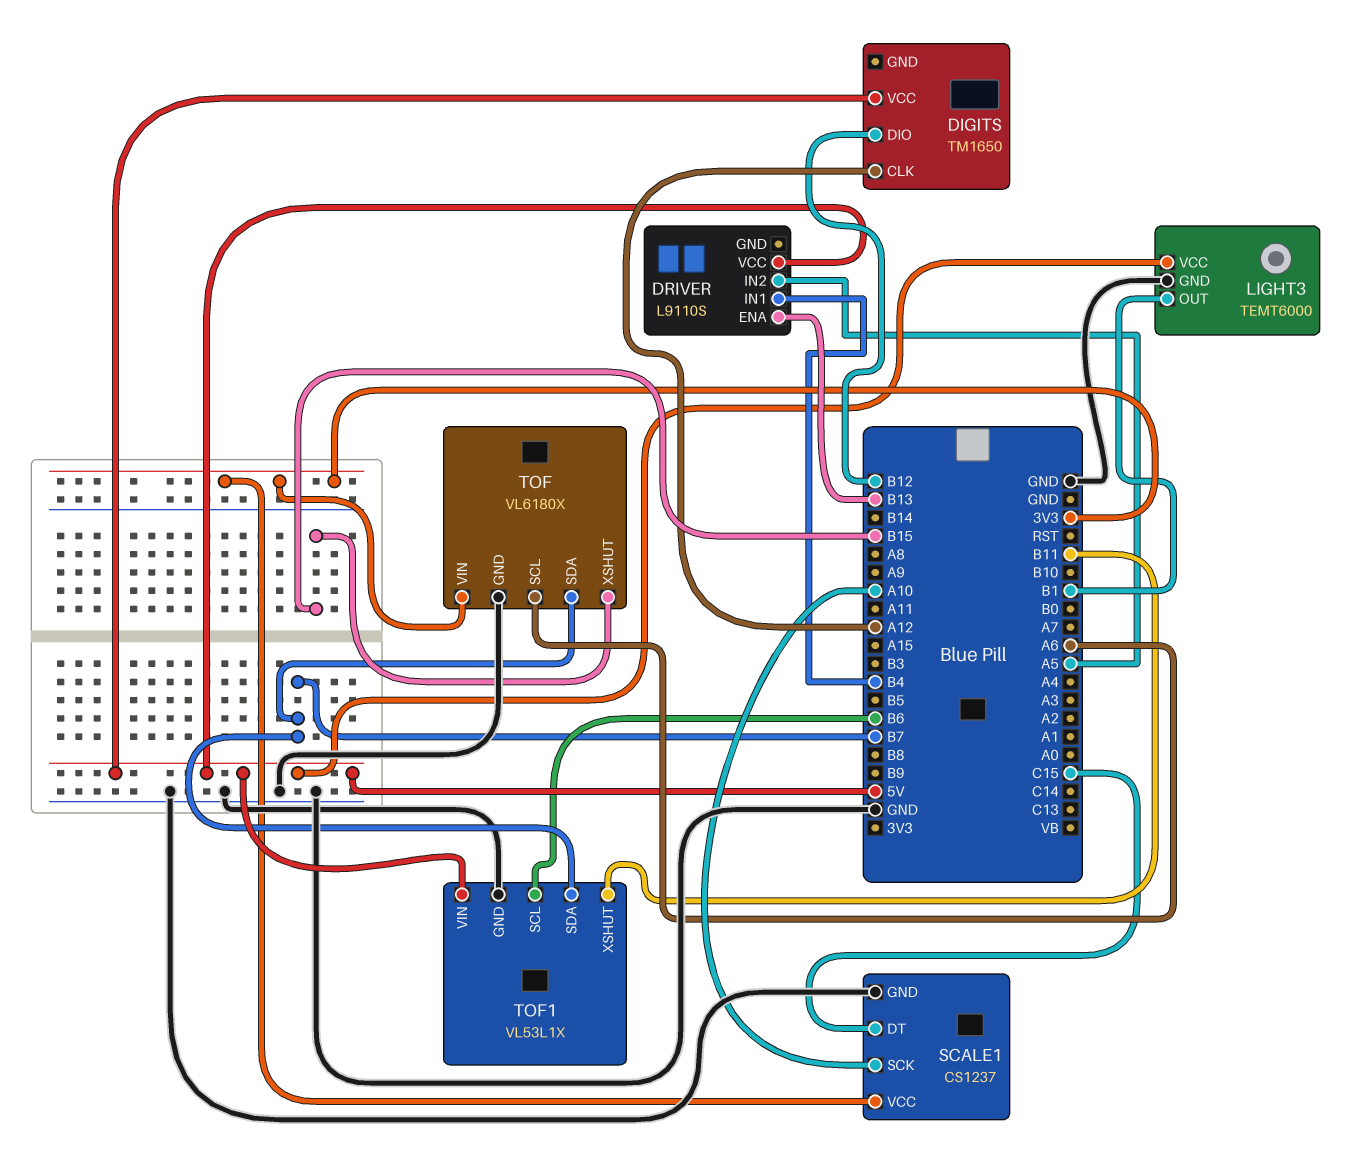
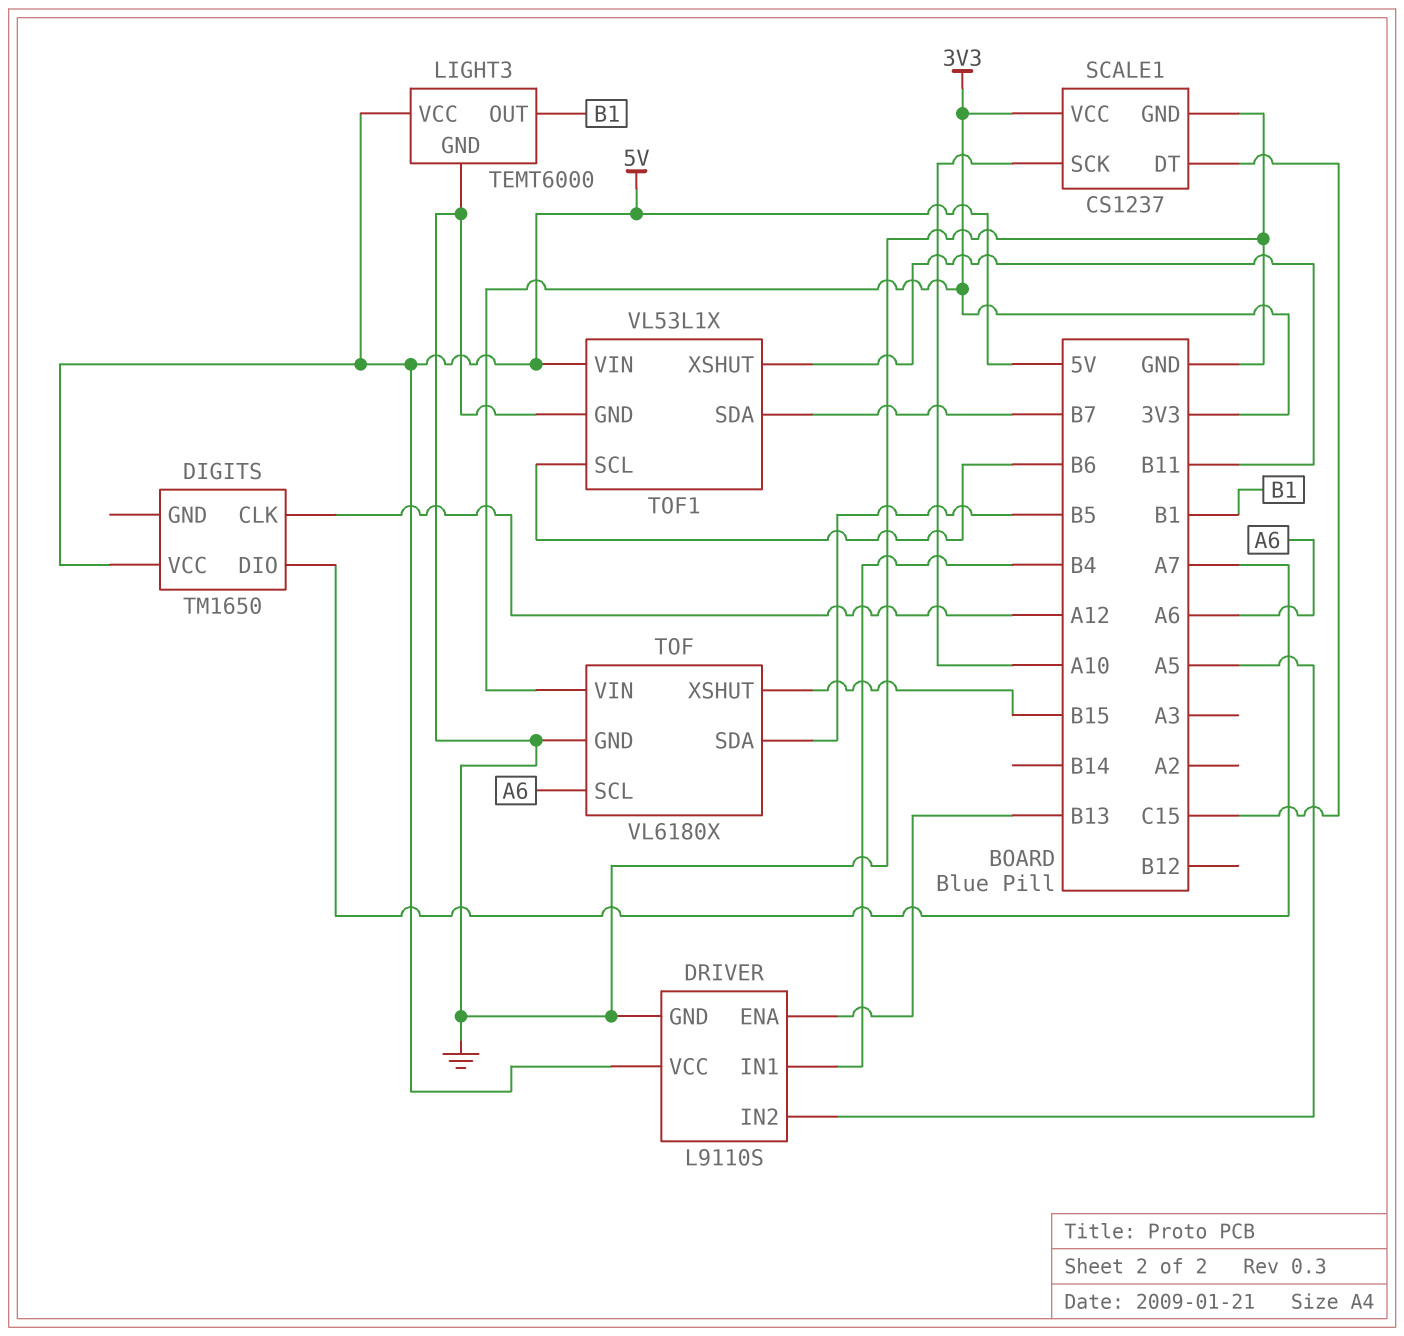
DIGITS pin DIO: B12 -> A7
DRIVER pin GND: none -> GND
TOF pin SDA: B7 -> B5

